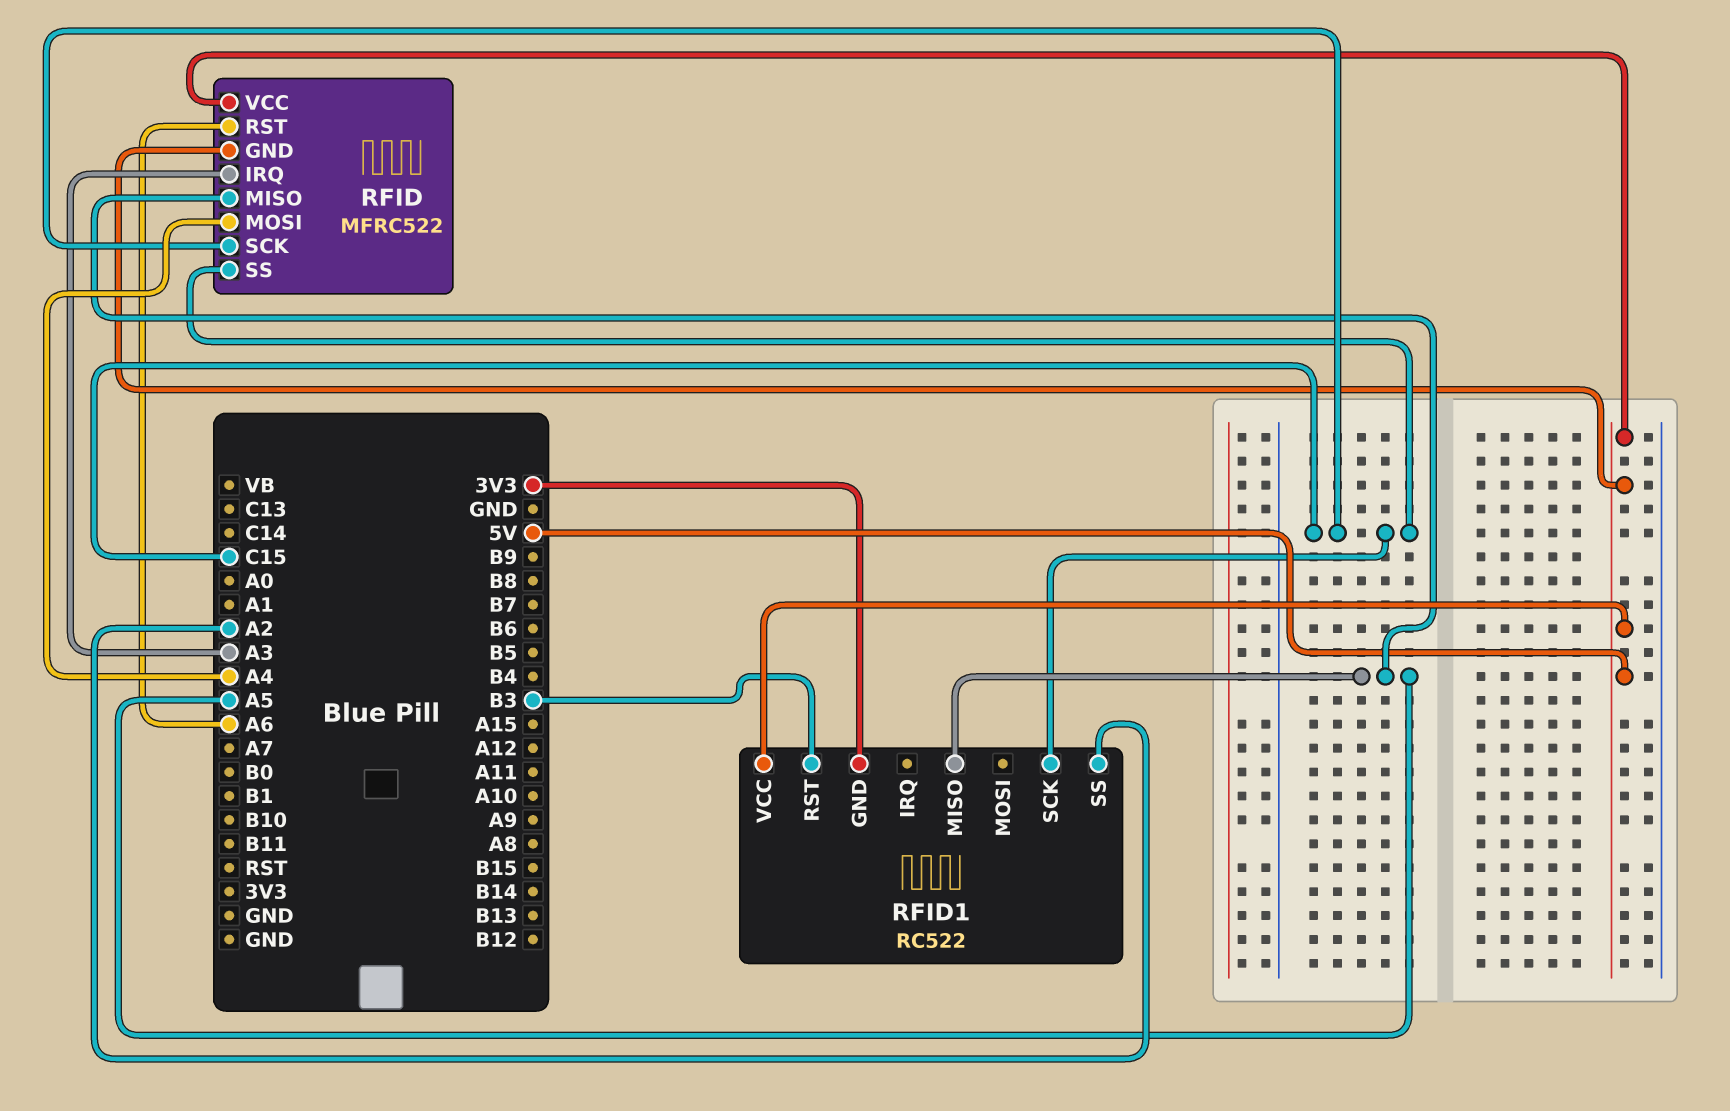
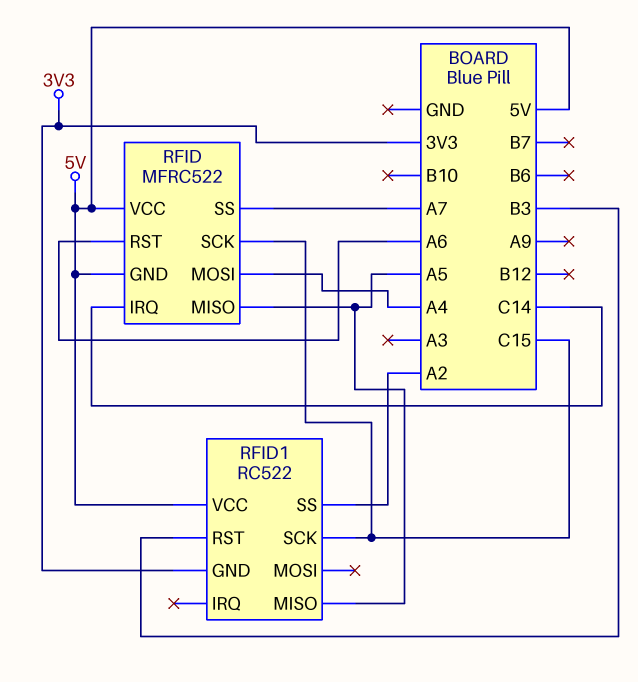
RFID pin IRQ: A3 -> C14
RFID pin SS: C15 -> A7

